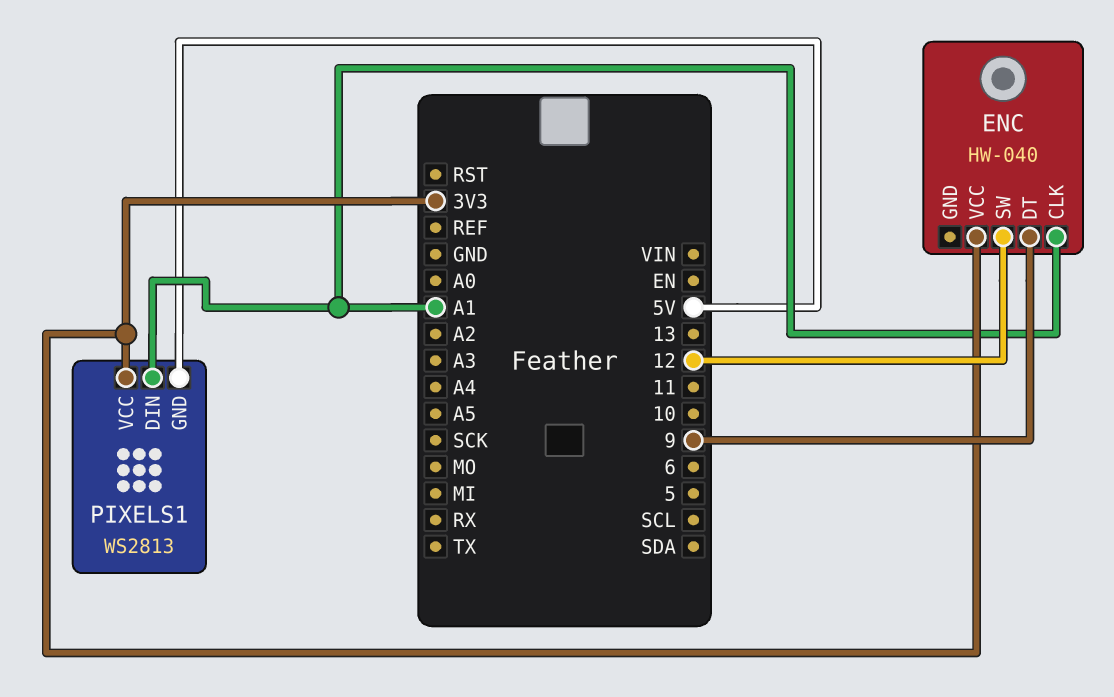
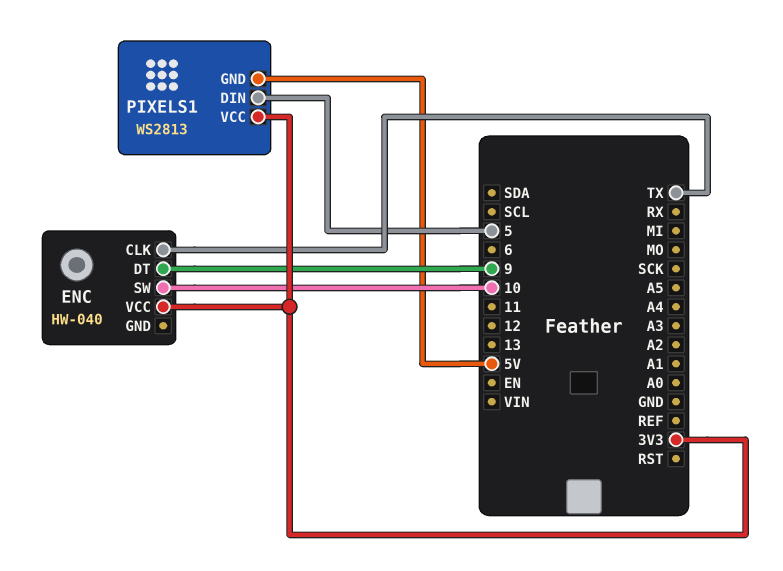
ENC pin CLK: A1 -> TX
ENC pin SW: 12 -> 10
PIXELS1 pin DIN: A1 -> 5

